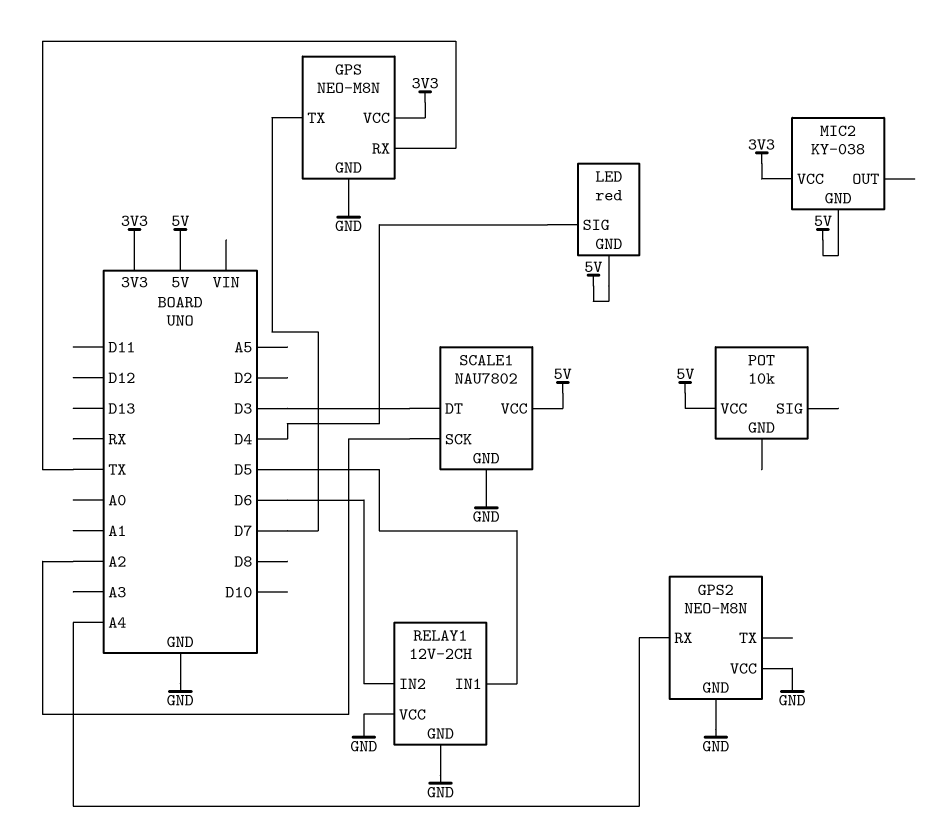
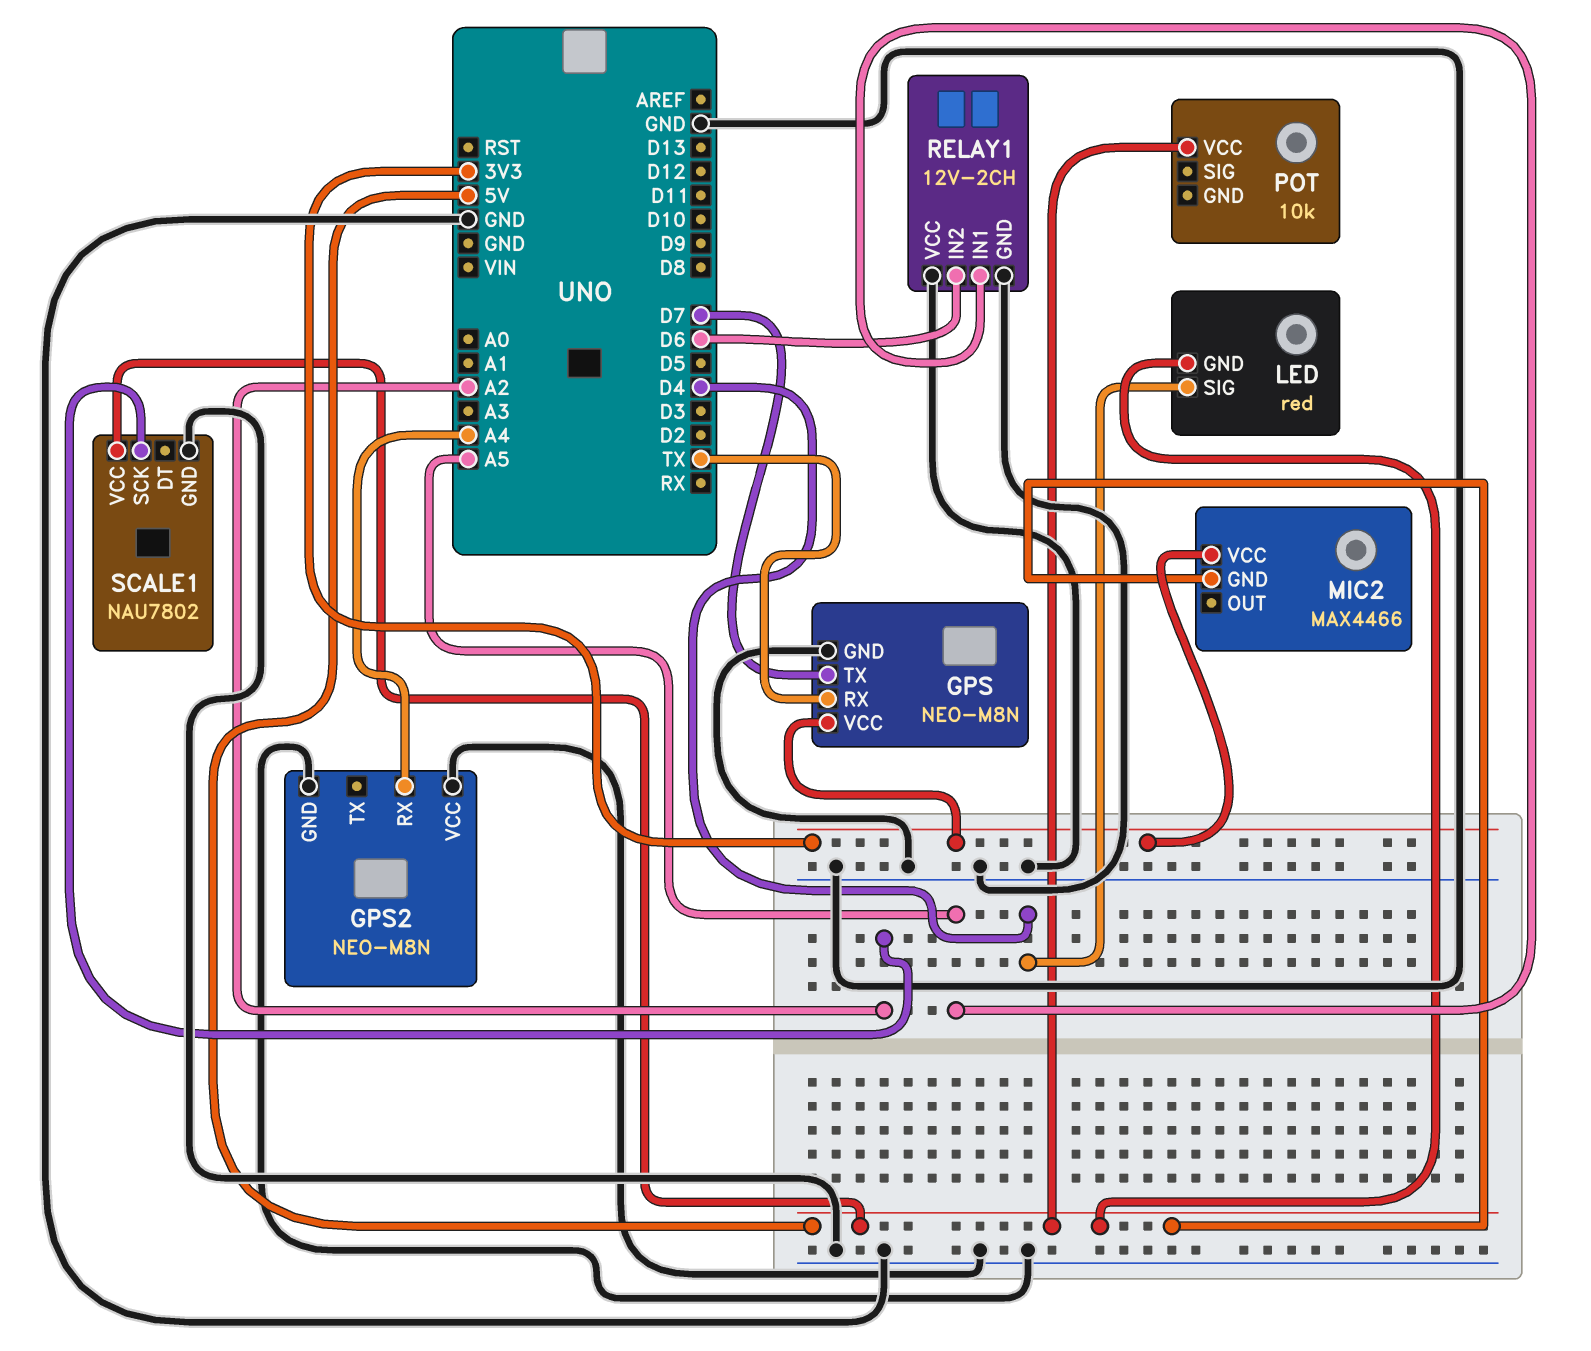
MIC2: KY-038 -> MAX4466
RELAY1 pin IN1: D5 -> A5
SCALE1 pin DT: D3 -> none

